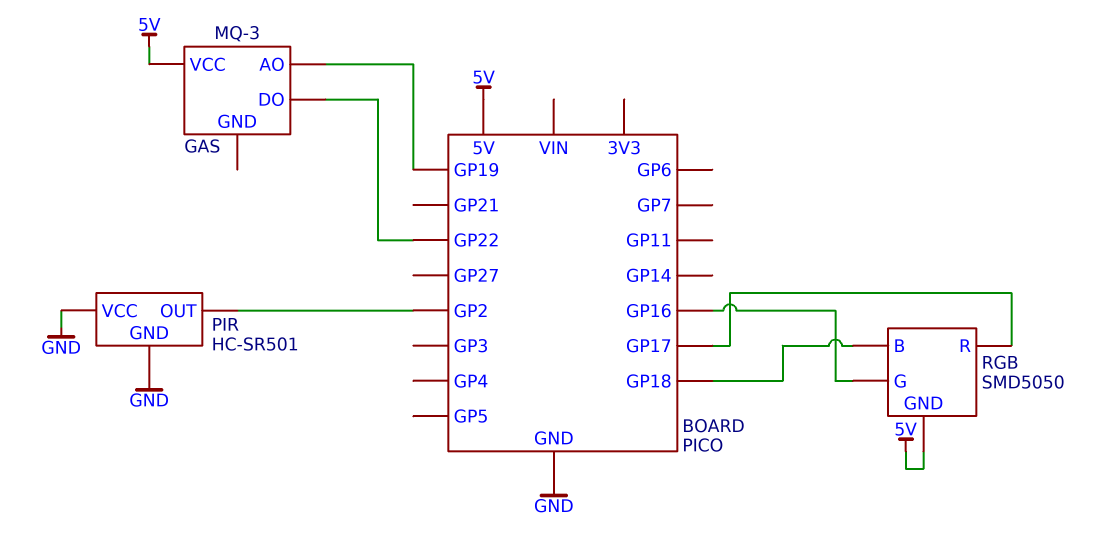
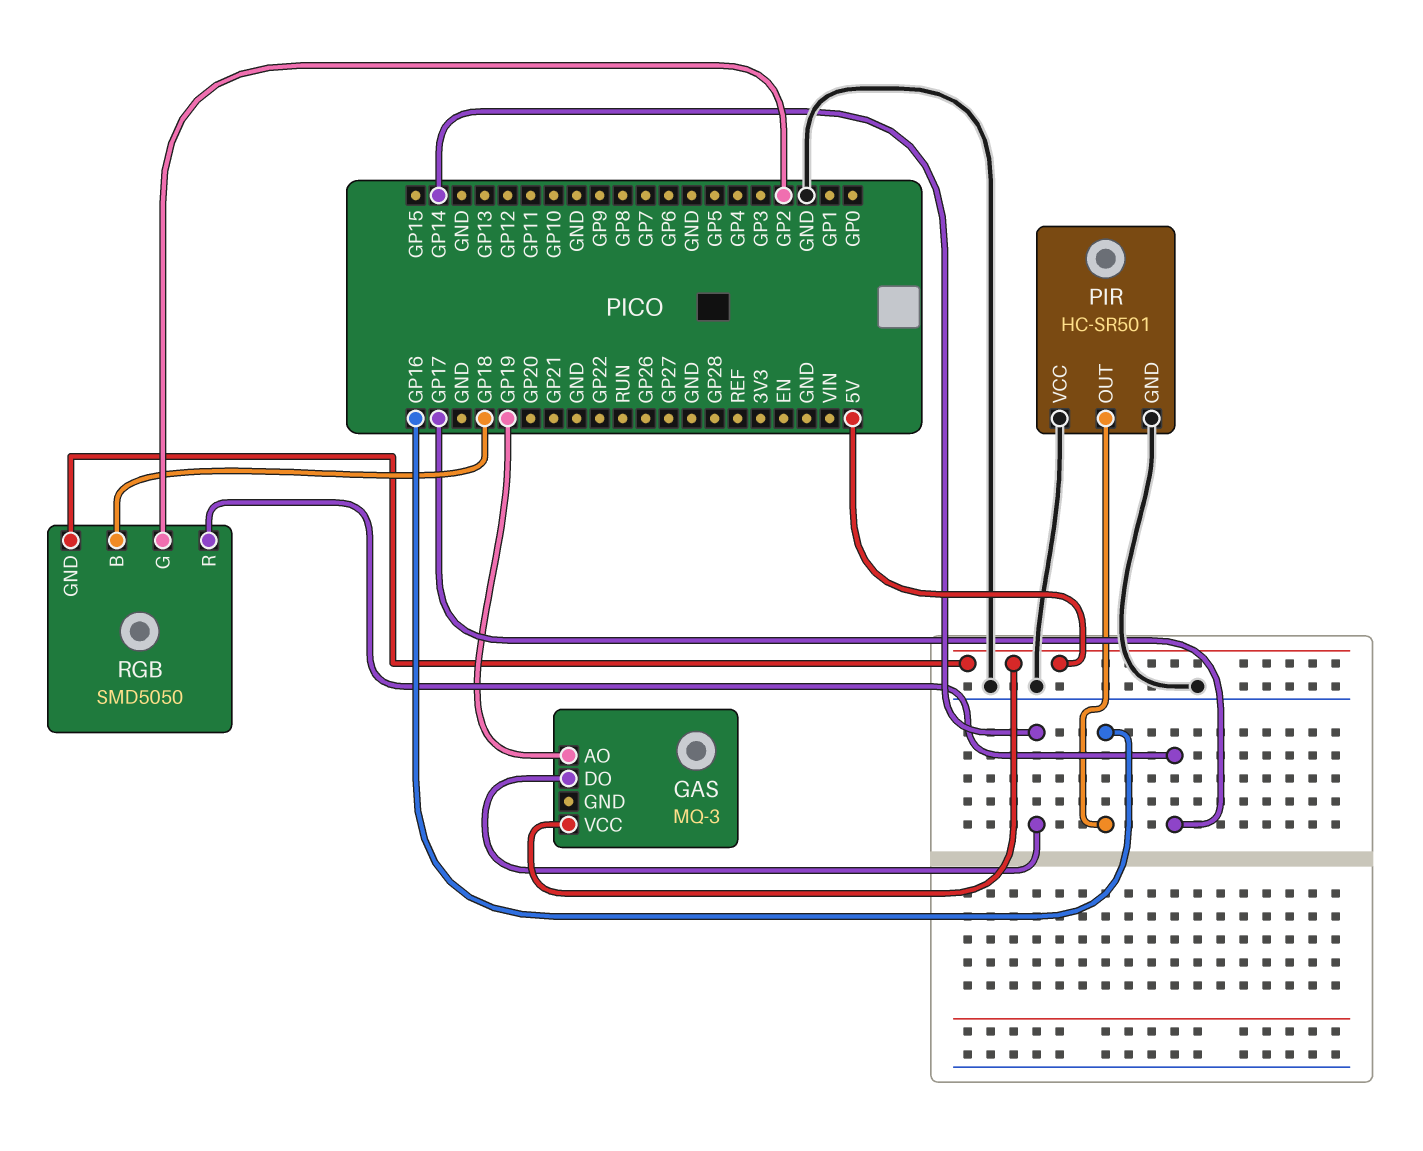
GAS pin DO: GP22 -> GP14
PIR pin OUT: GP2 -> GP16
RGB pin G: GP16 -> GP2

